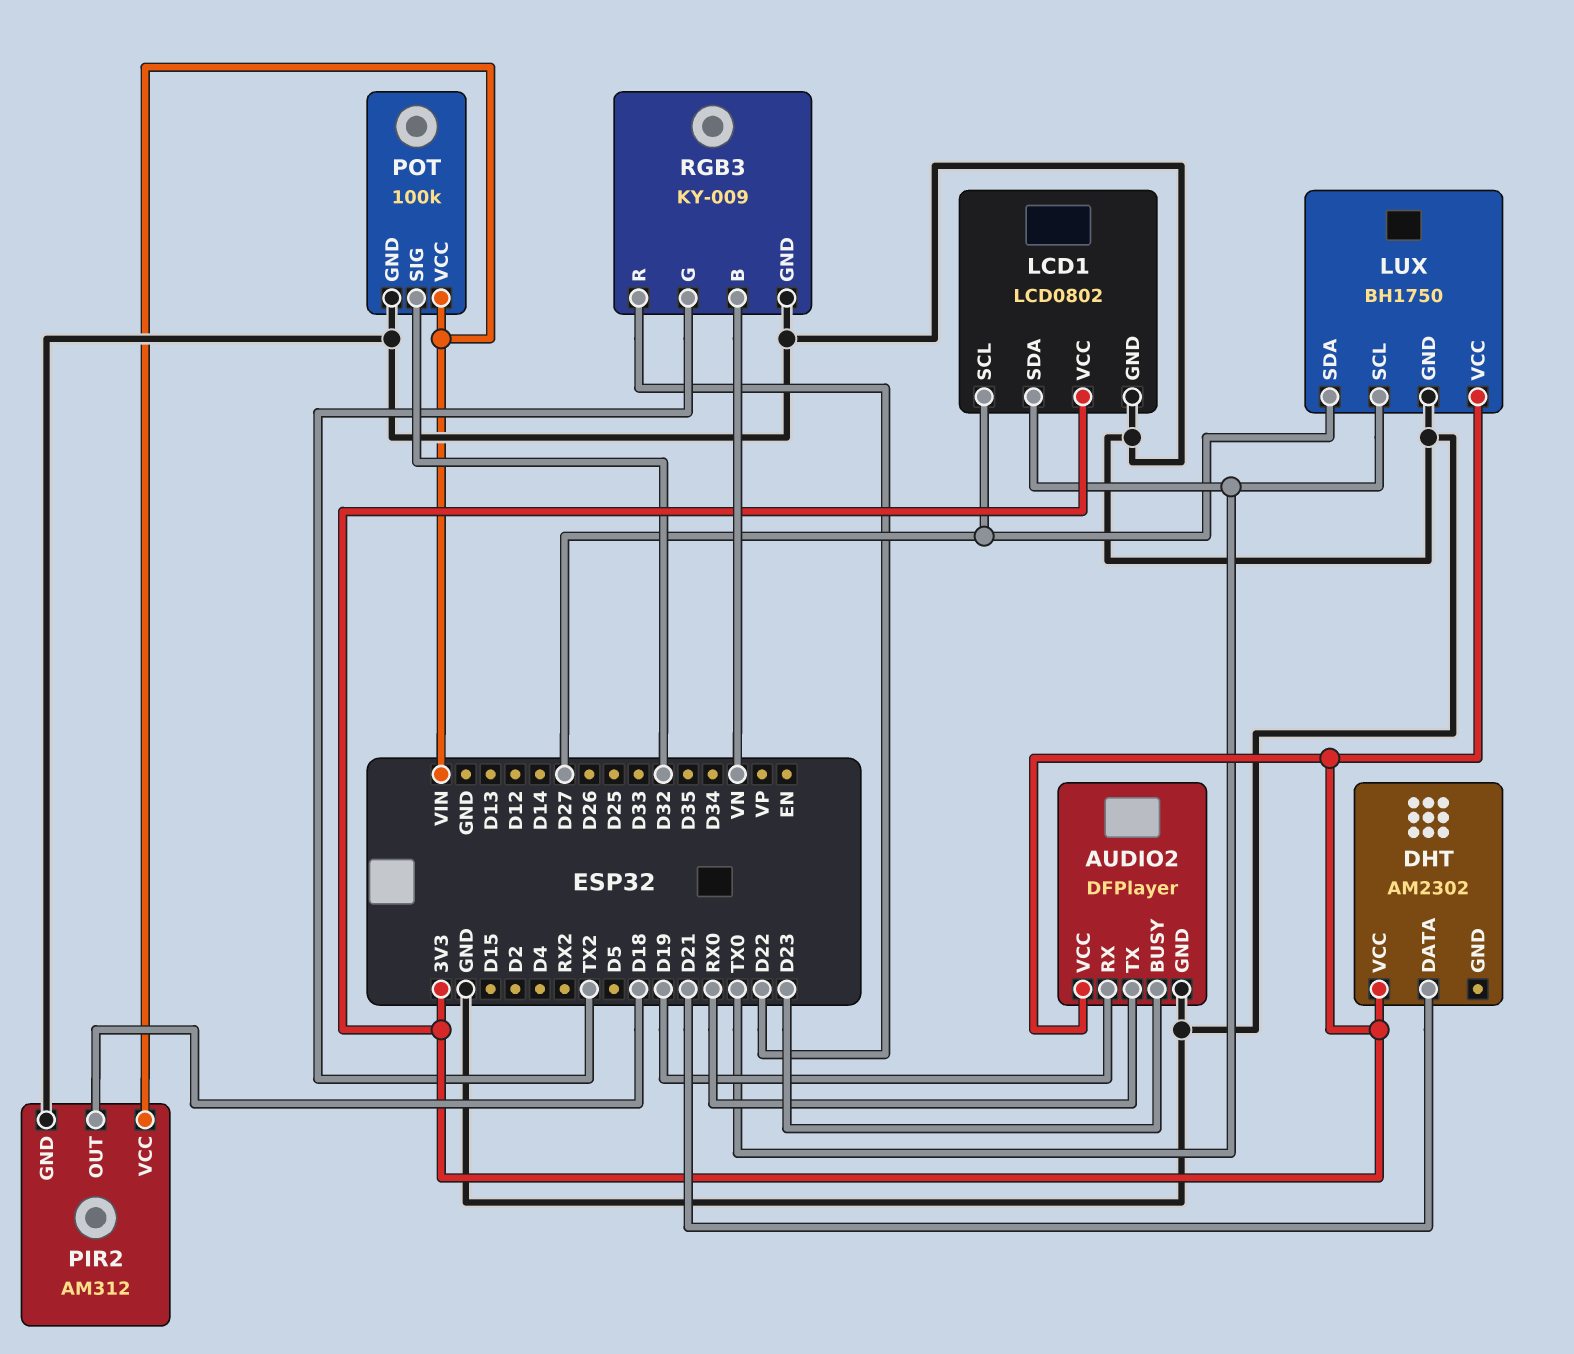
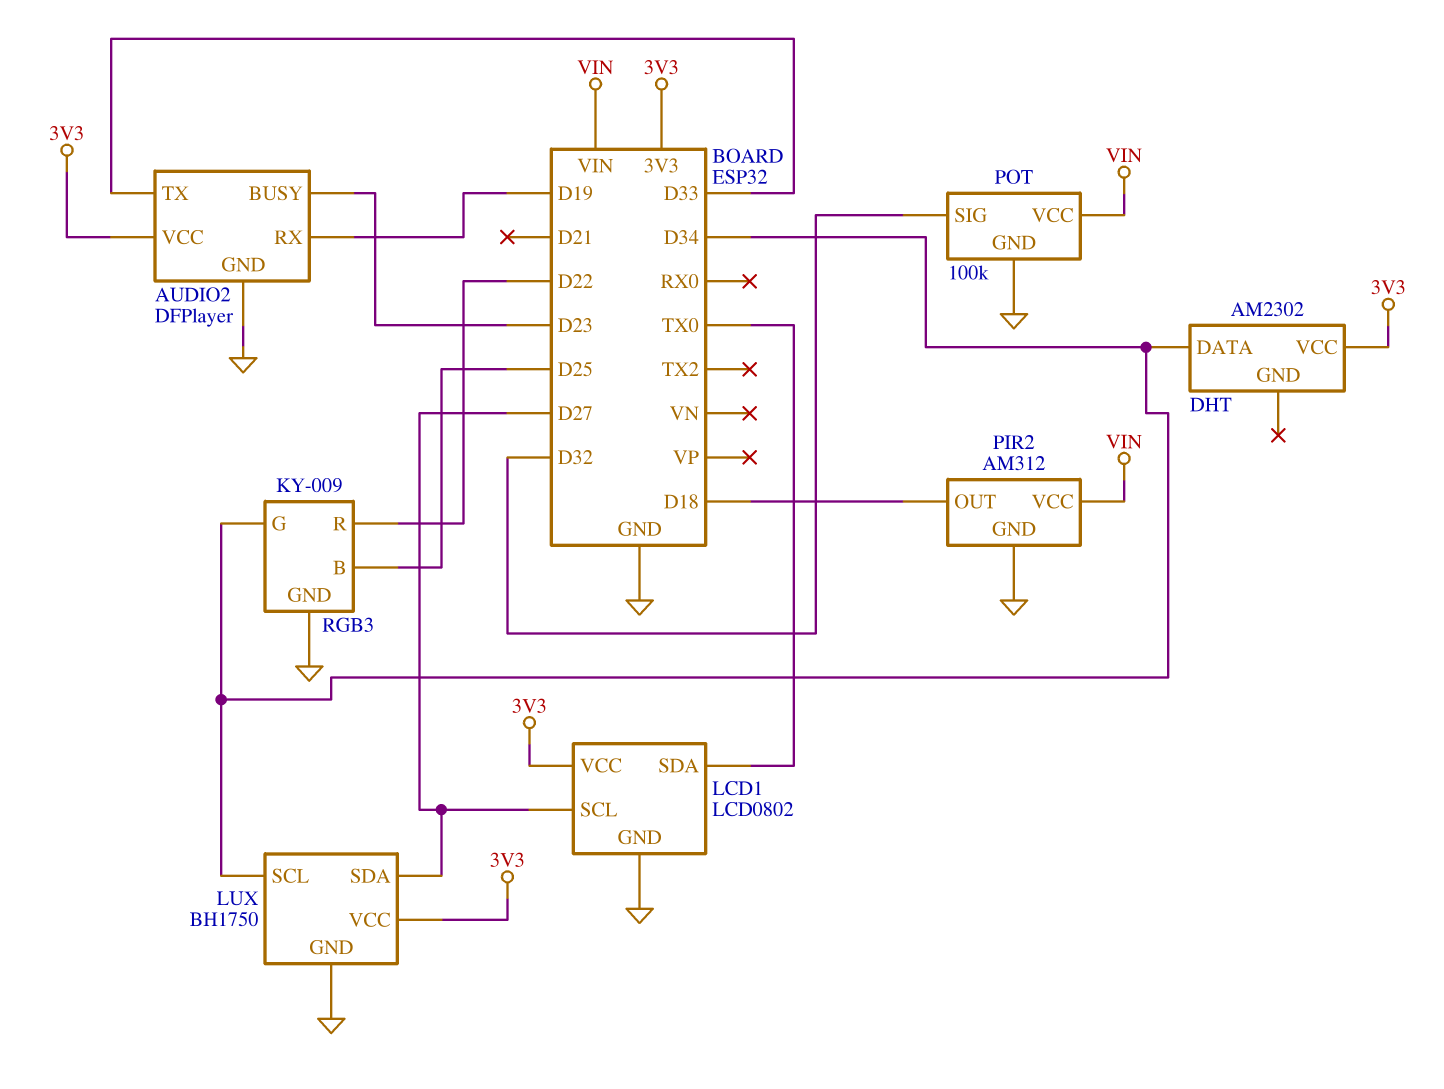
AUDIO2 pin TX: RX0 -> D33
DHT pin DATA: D21 -> D34
LUX pin SCL: TX0 -> D34
RGB3 pin B: VN -> D25
RGB3 pin G: TX2 -> D34

